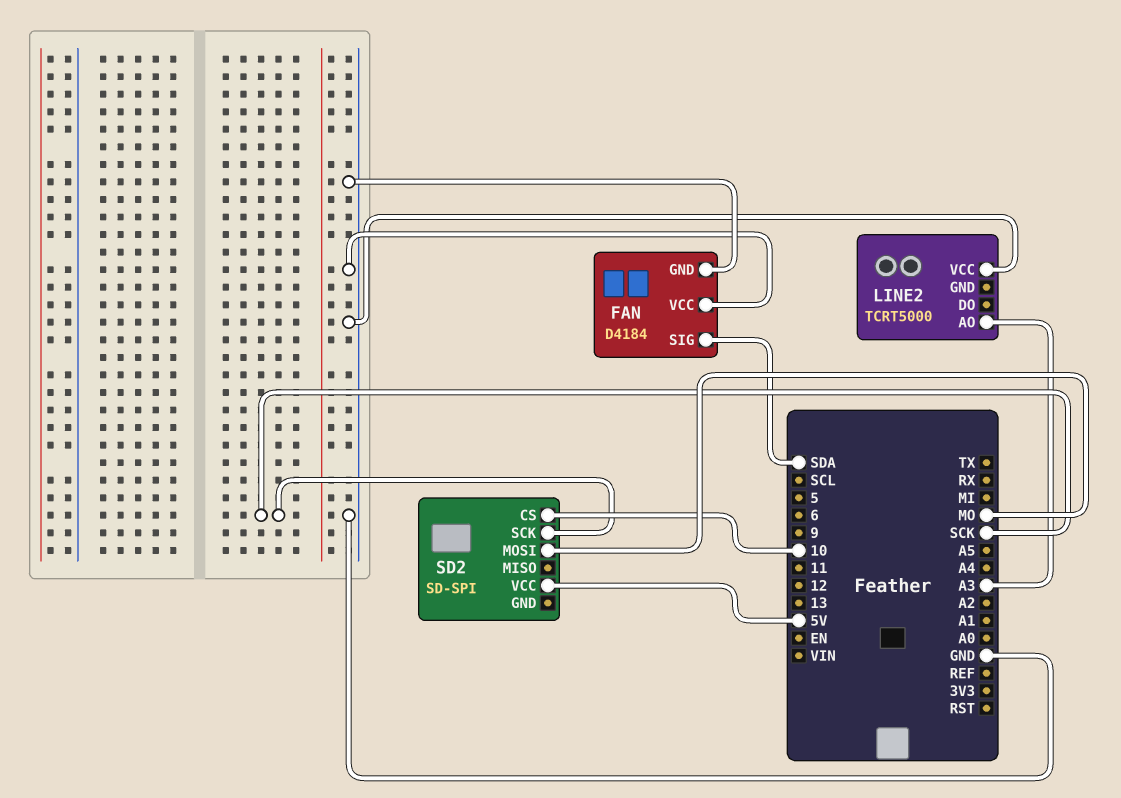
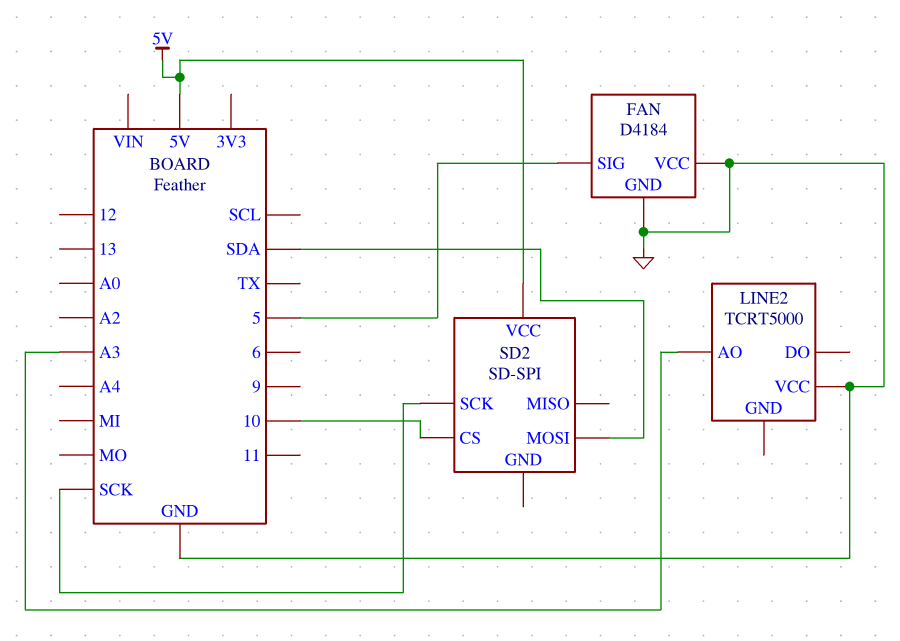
FAN pin SIG: SDA -> 5
SD2 pin MOSI: MO -> SDA

